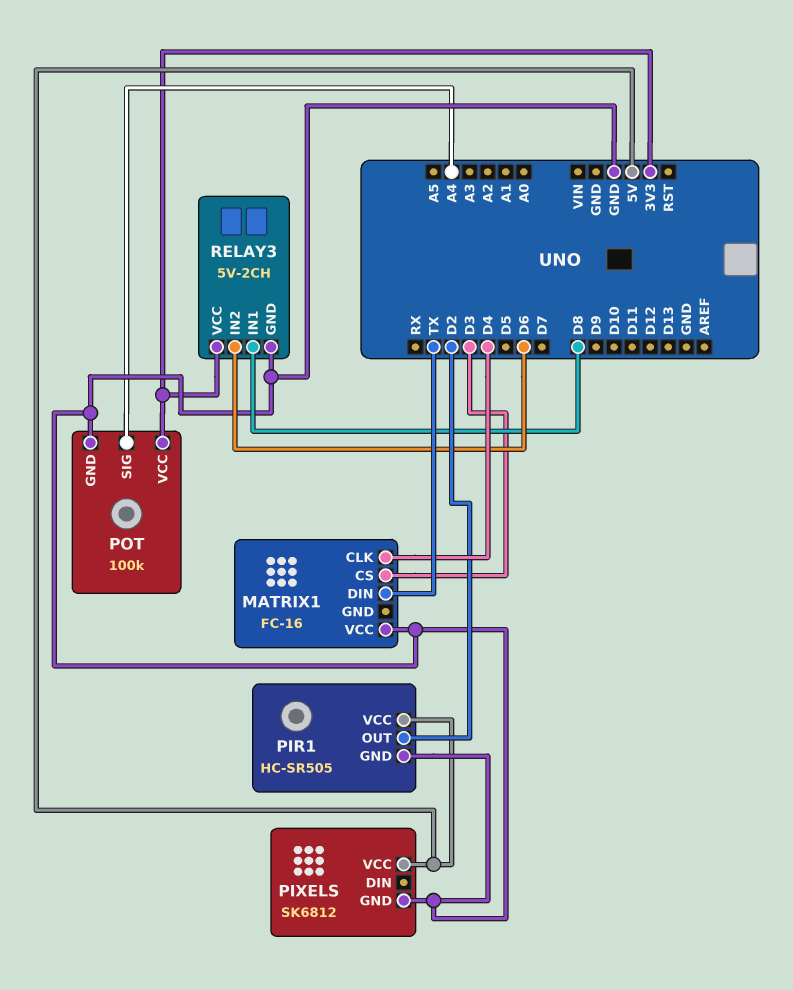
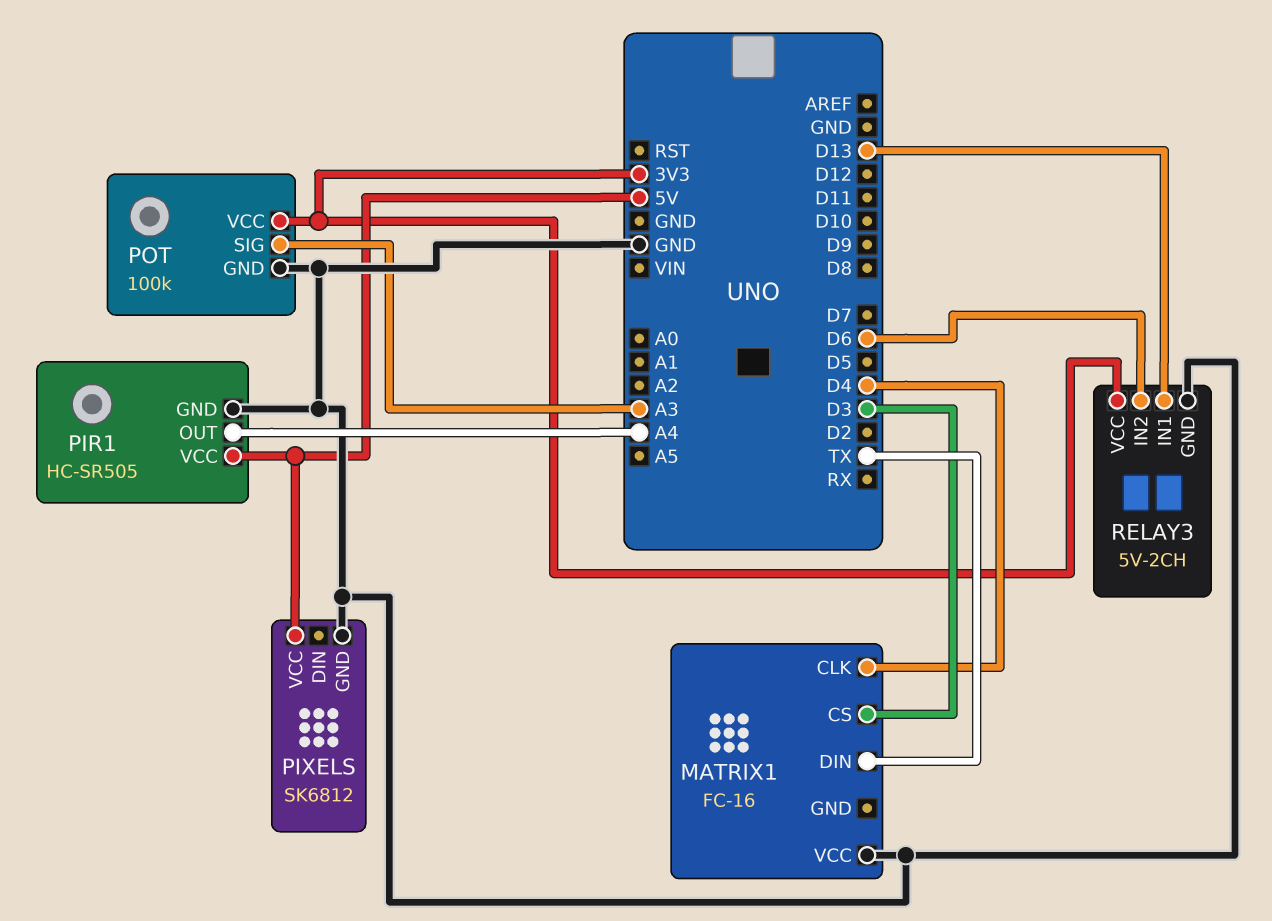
PIR1 pin OUT: D2 -> A4
POT pin SIG: A4 -> A3
RELAY3 pin IN1: D8 -> D13

